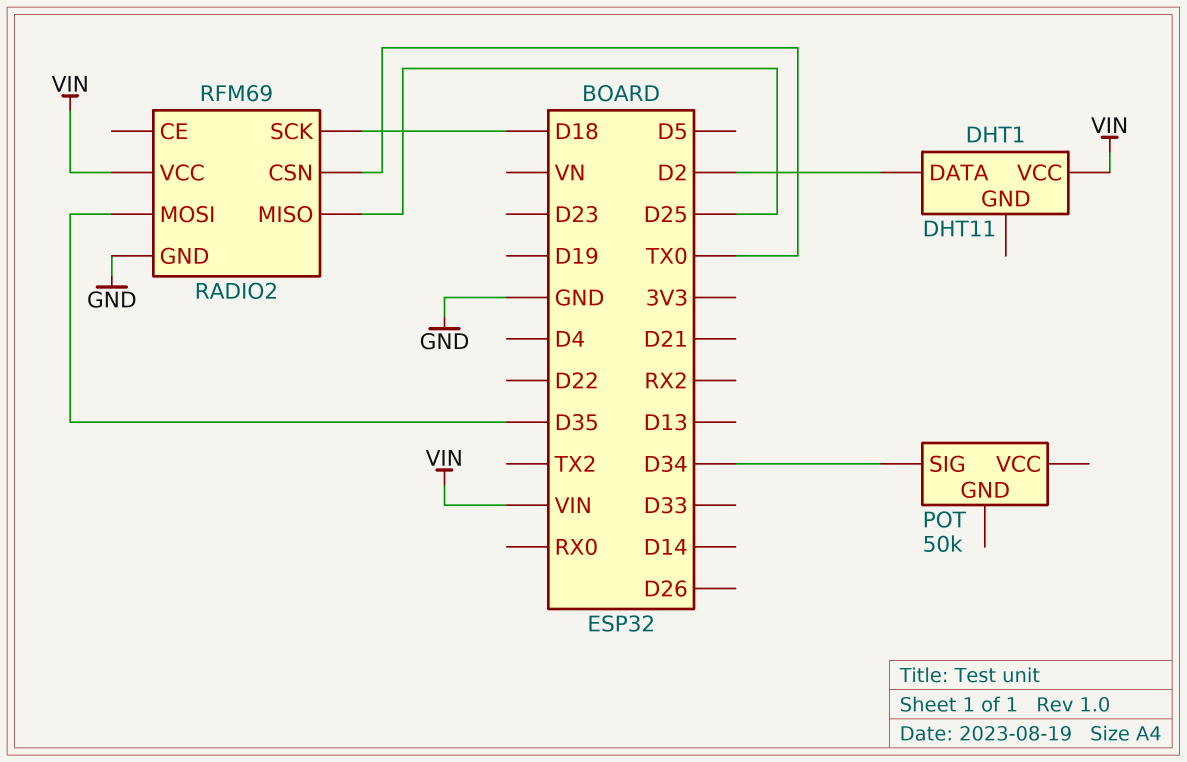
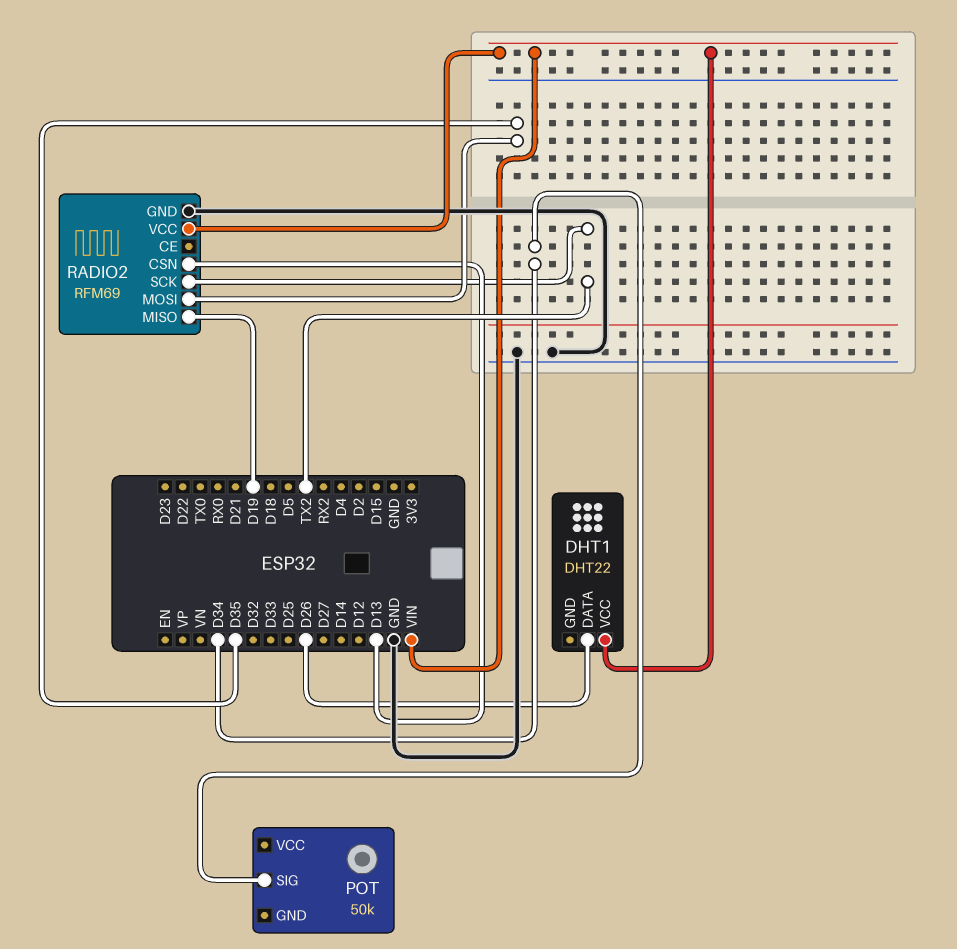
DHT1: DHT11 -> DHT22
DHT1 pin DATA: D2 -> D26
RADIO2 pin CSN: TX0 -> D13
RADIO2 pin MISO: D25 -> D19
RADIO2 pin SCK: D18 -> TX2

